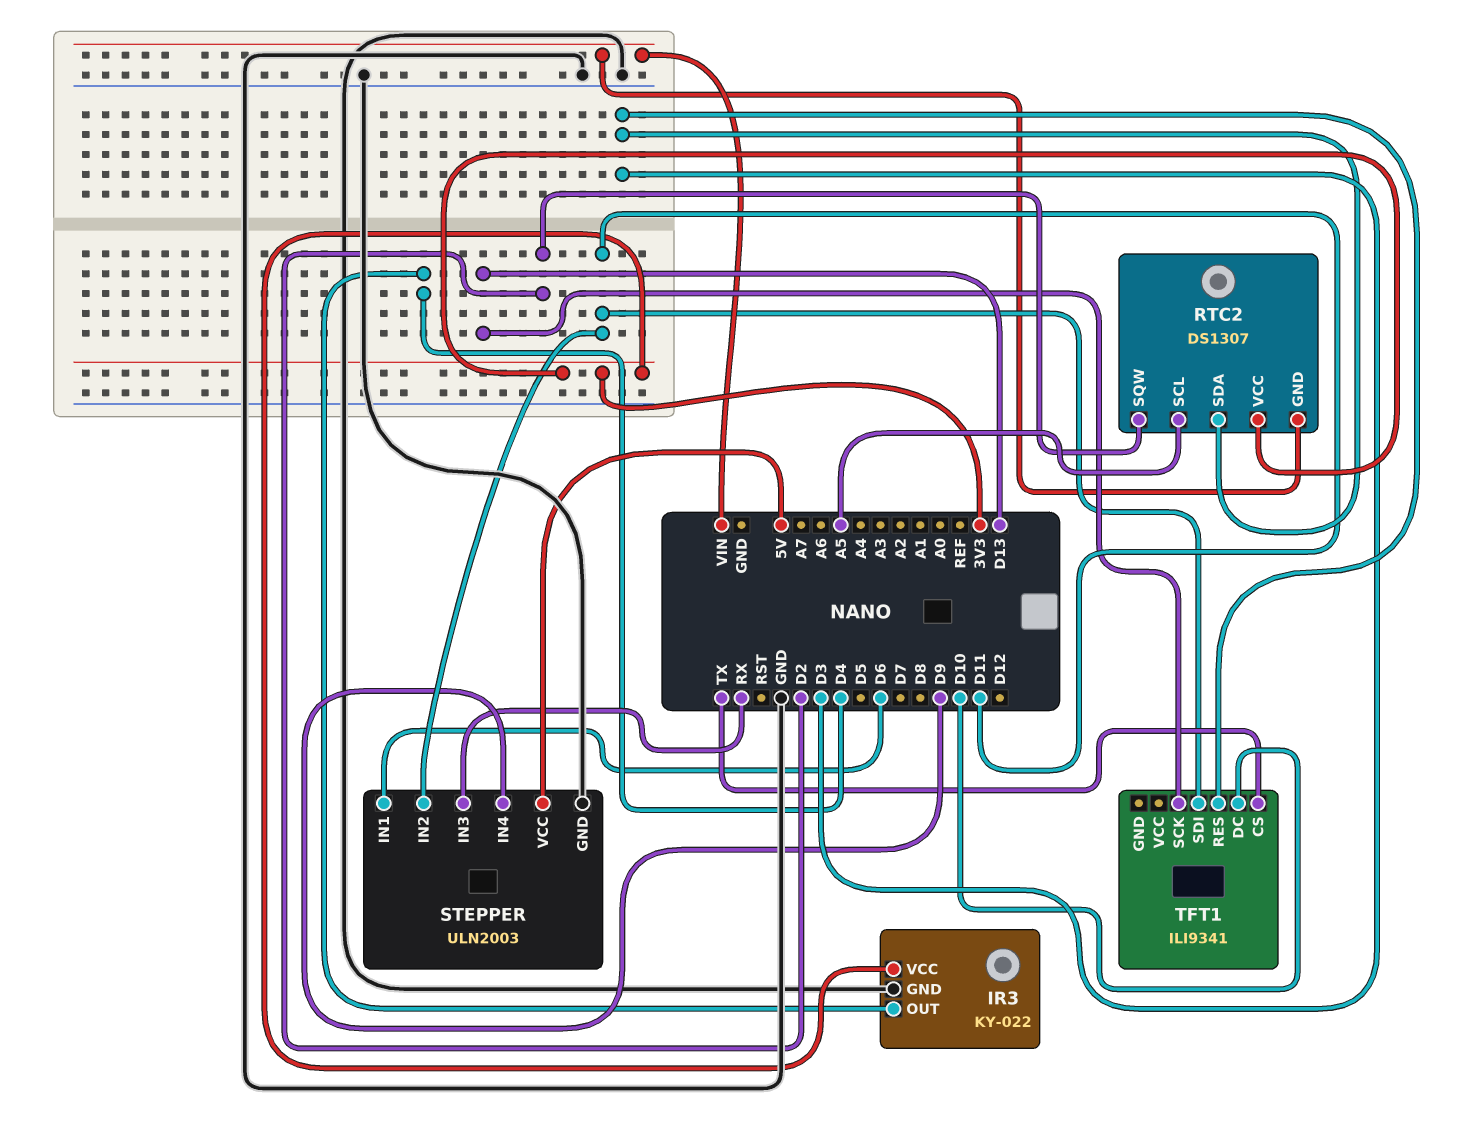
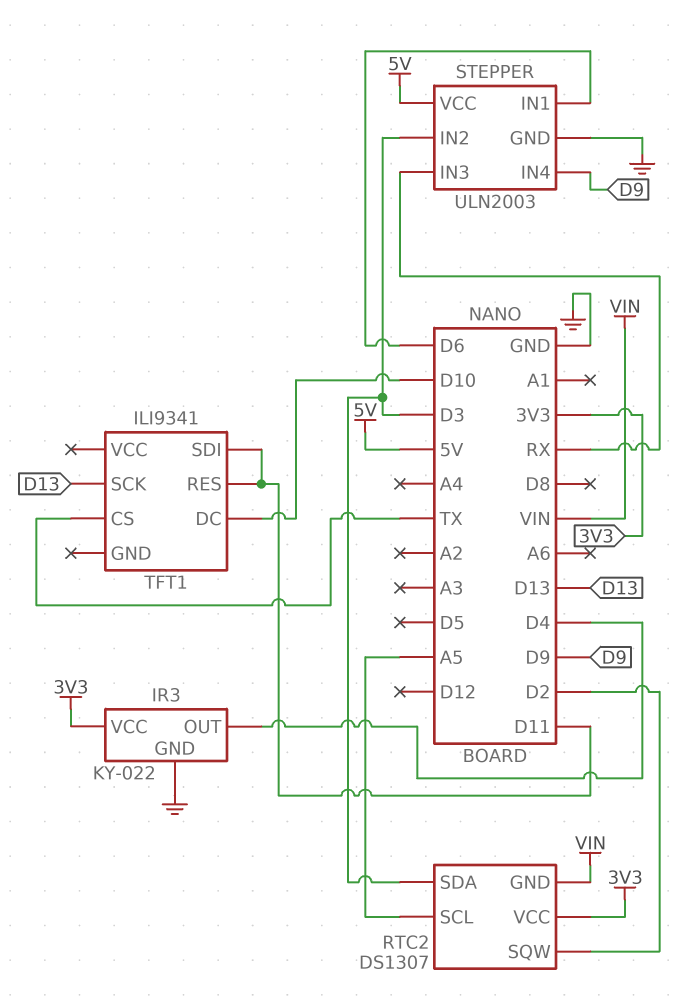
STEPPER pin IN2: D11 -> D3
TFT1 pin RES: D3 -> D11

